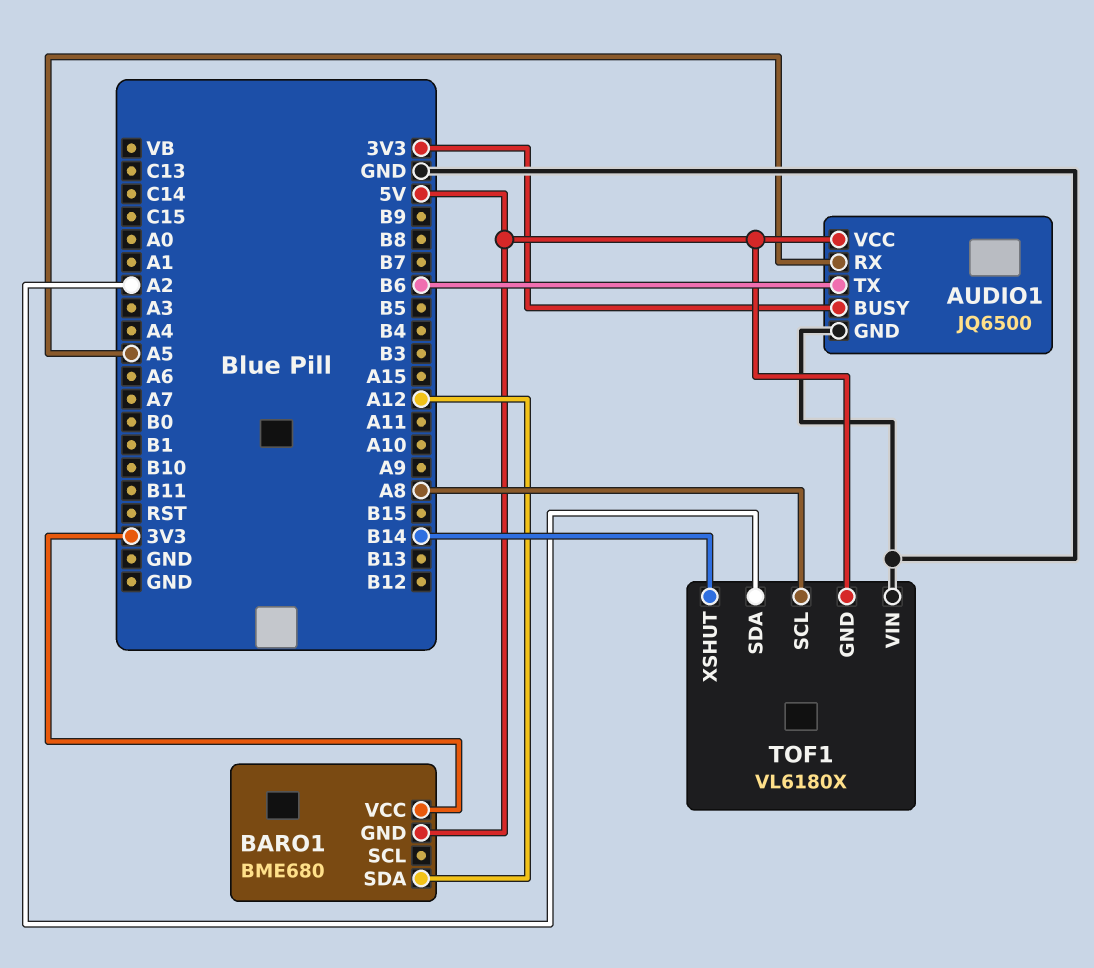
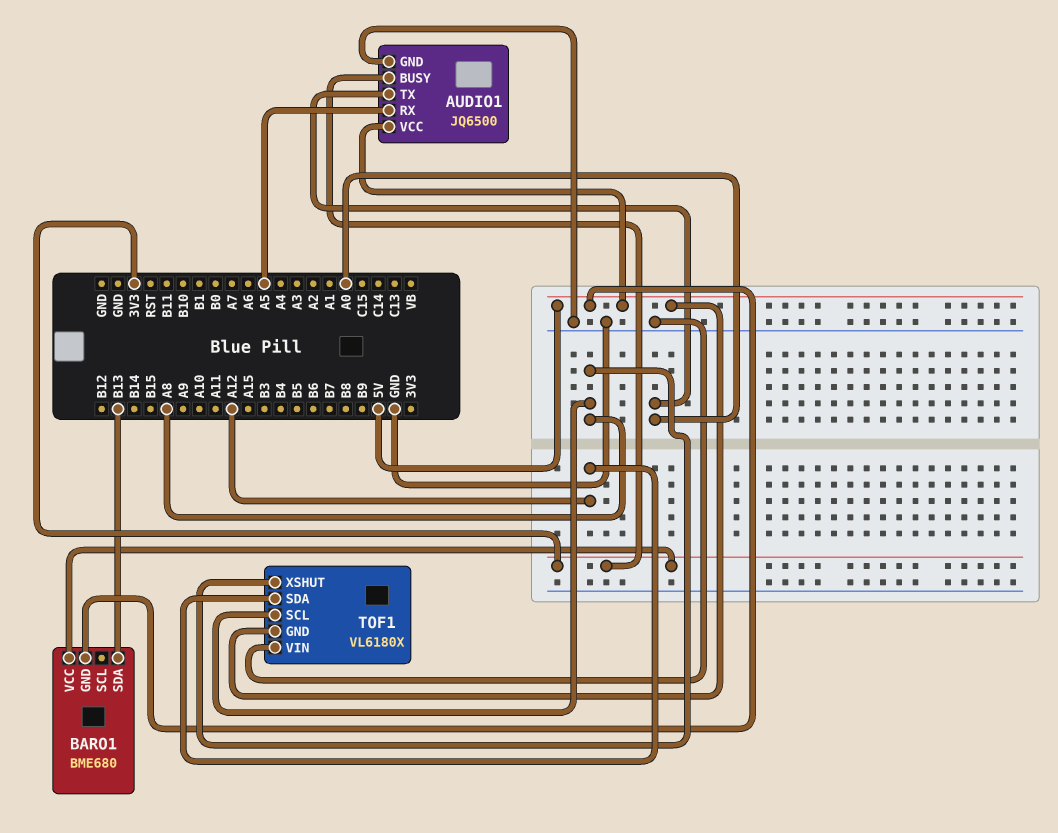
AUDIO1 pin TX: B6 -> A0
BARO1 pin SDA: A12 -> B13
TOF1 pin SDA: A2 -> A12
TOF1 pin XSHUT: B14 -> A8

